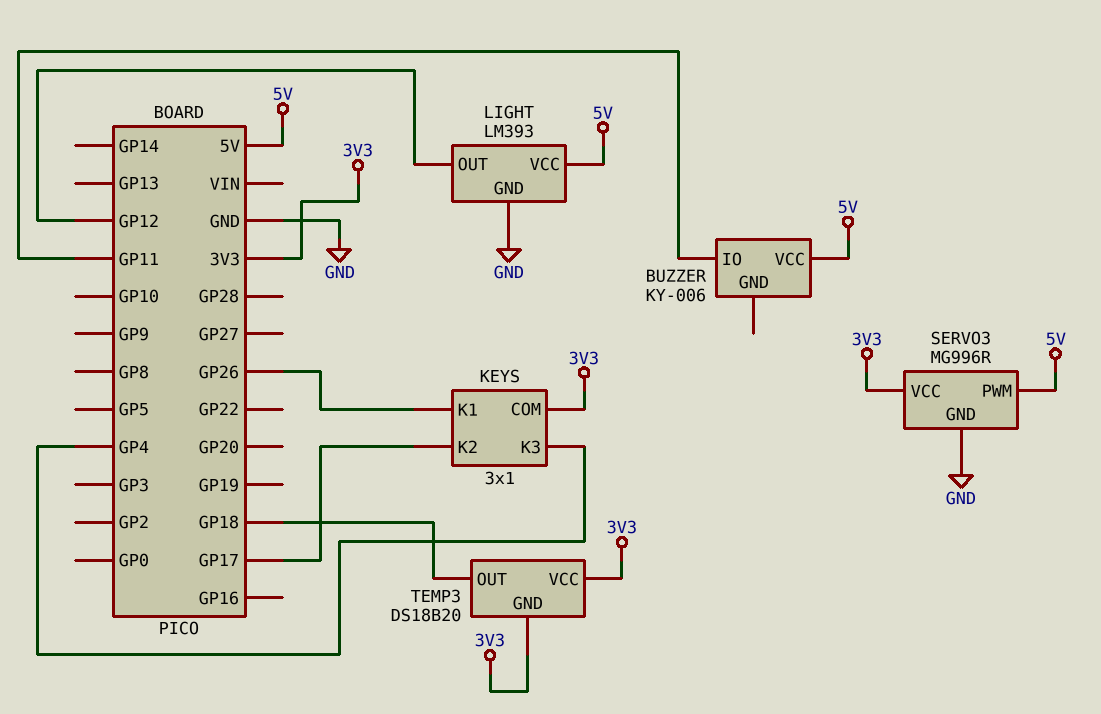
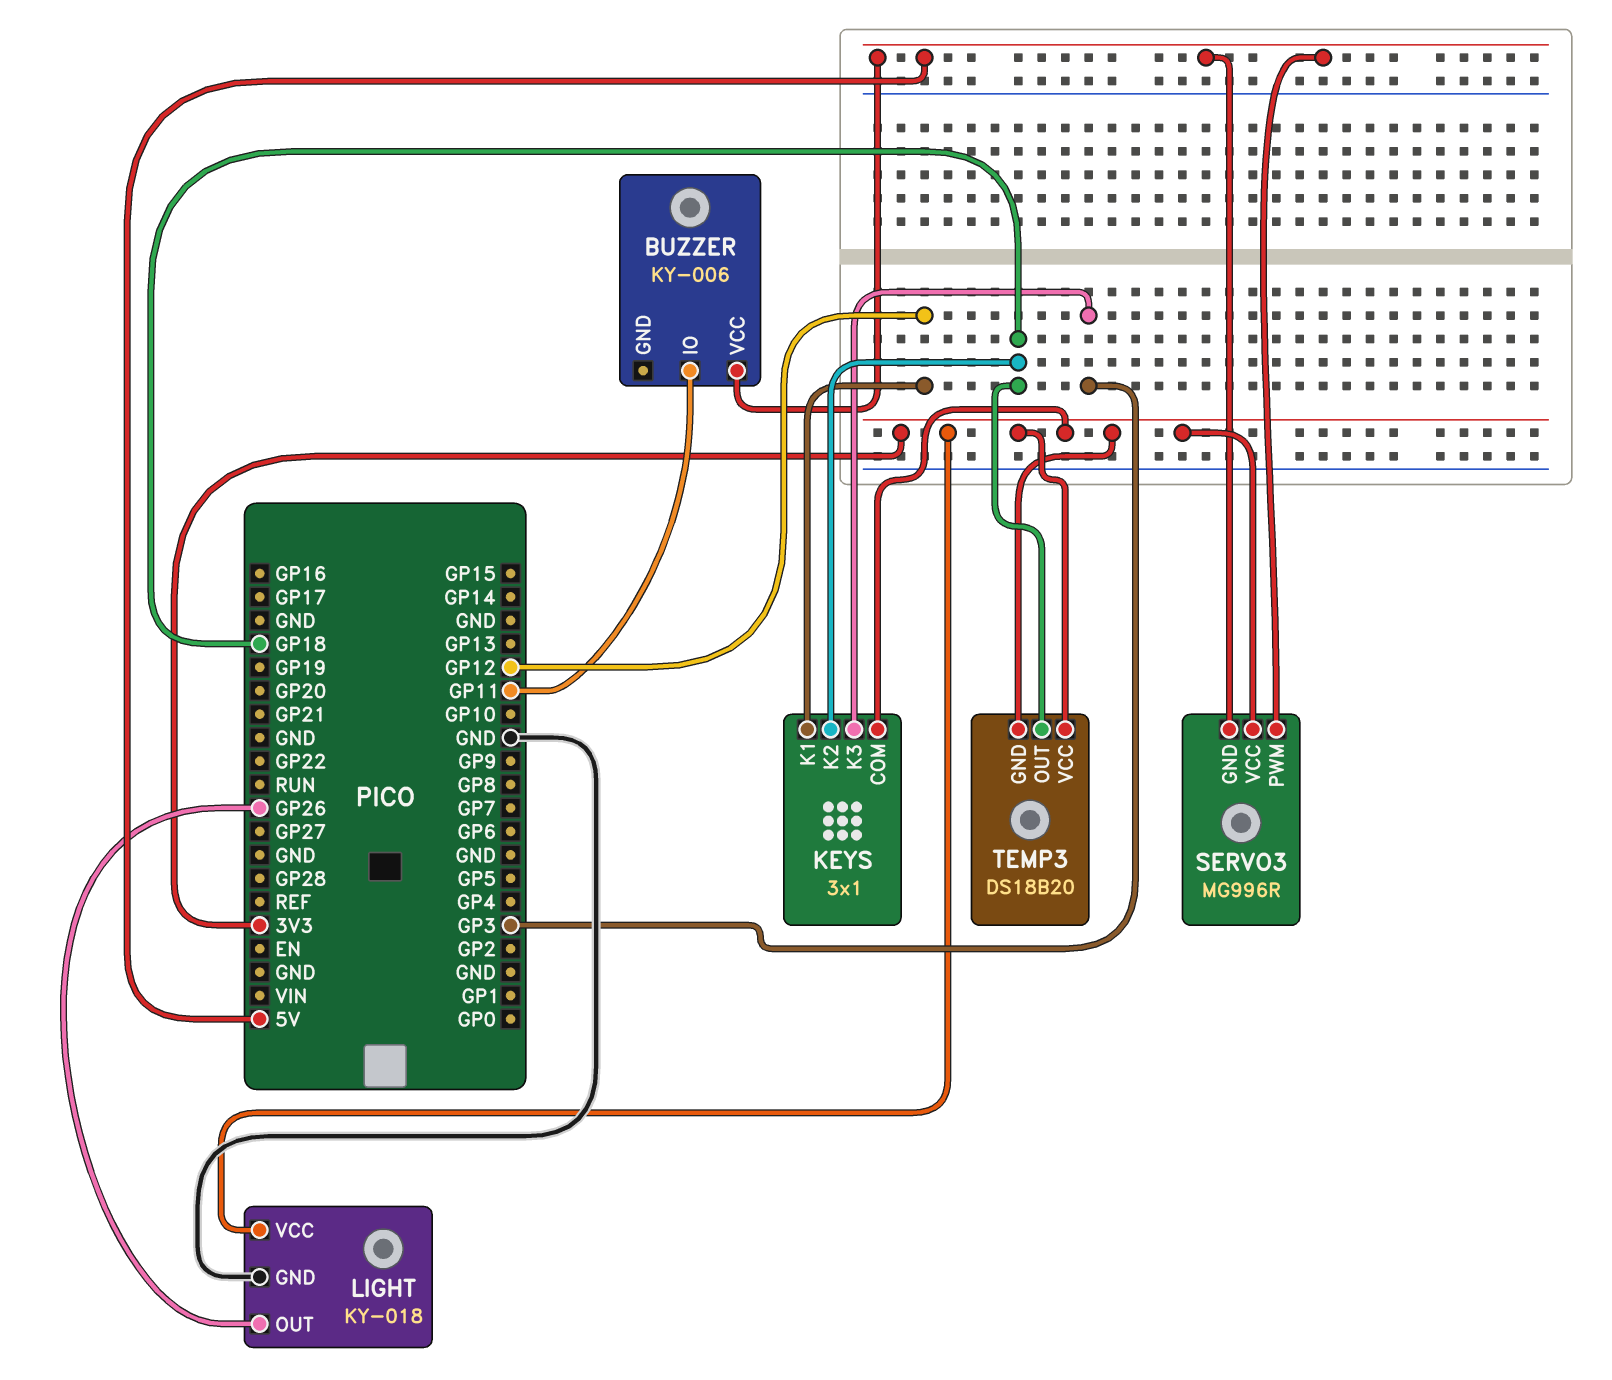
KEYS pin K1: GP26 -> GP12
KEYS pin K2: GP17 -> GP18
KEYS pin K3: GP4 -> GP3
LIGHT: LM393 -> KY-018
LIGHT pin OUT: GP12 -> GP26
LIGHT pin VCC: 5V -> 3V3
SERVO3 pin GND: GND -> 5V

